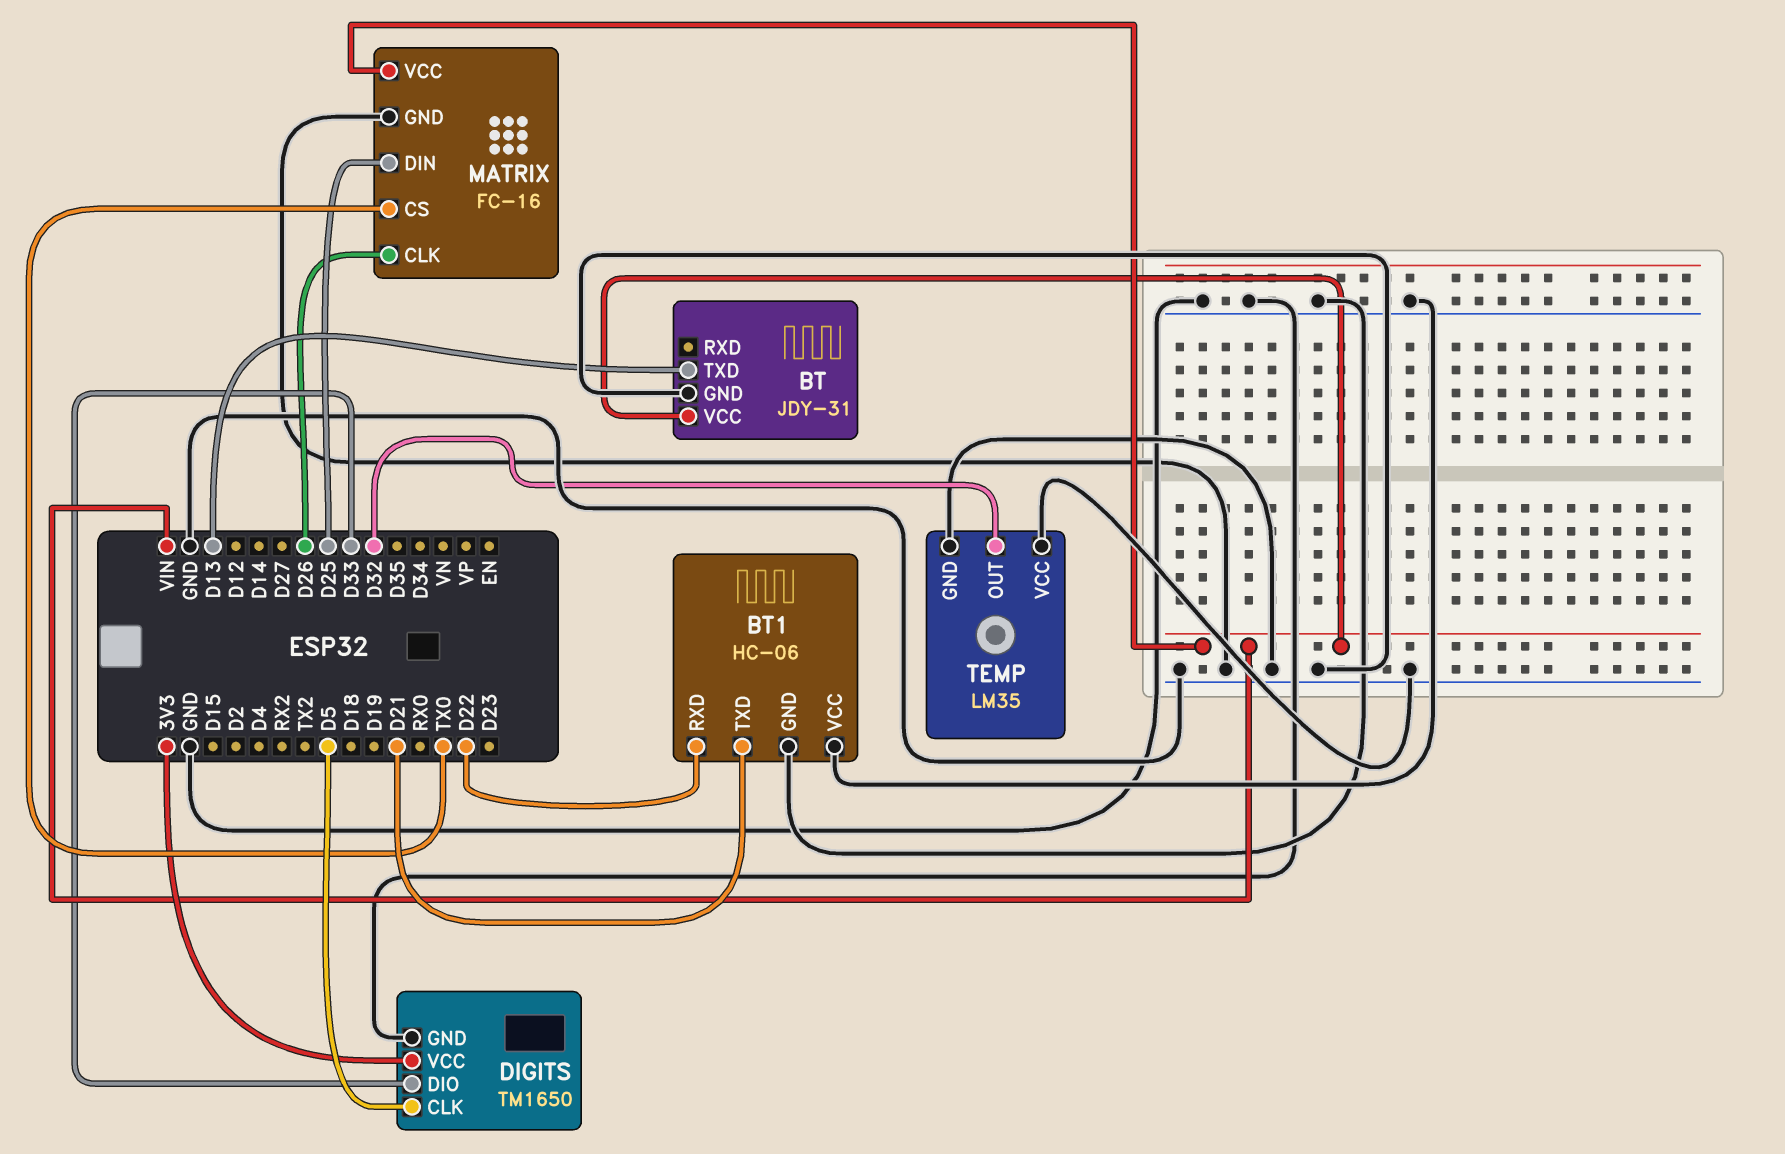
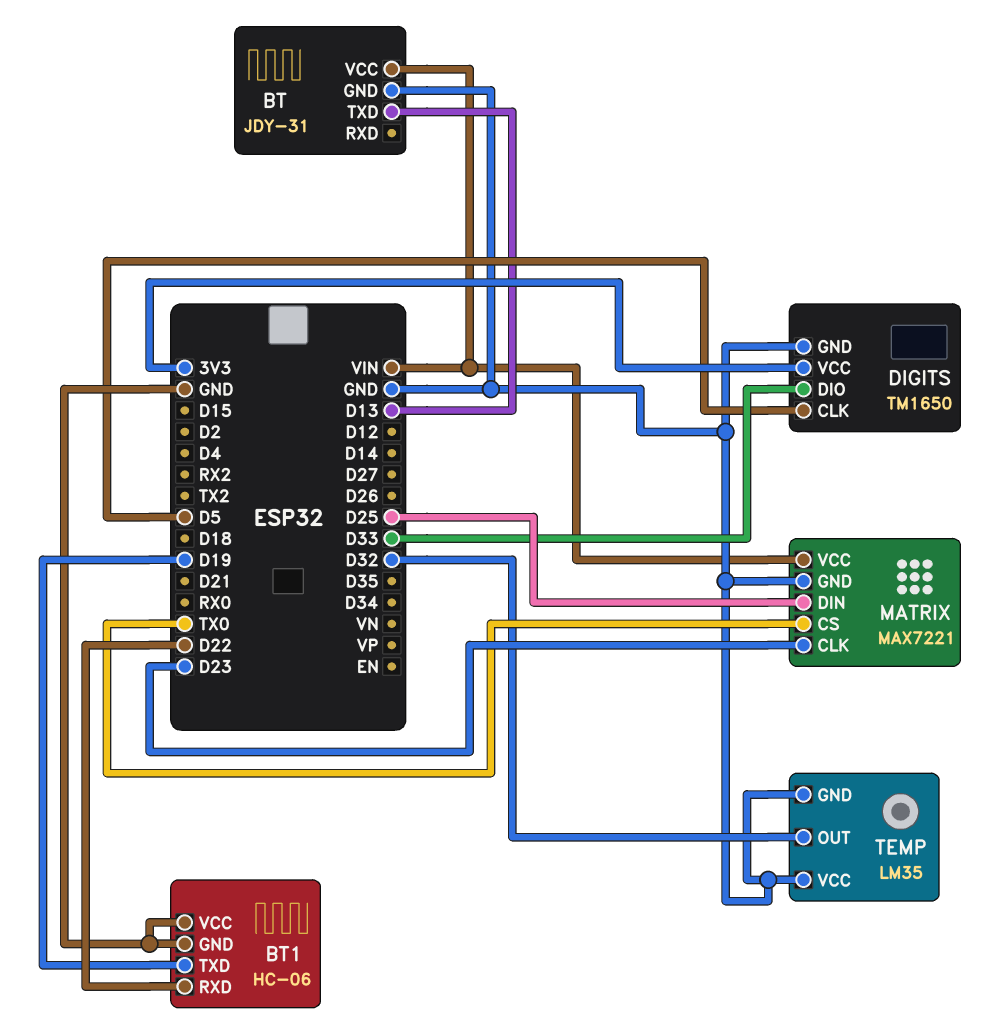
BT1 pin TXD: D21 -> D19
MATRIX: FC-16 -> MAX7221
MATRIX pin CLK: D26 -> D23

